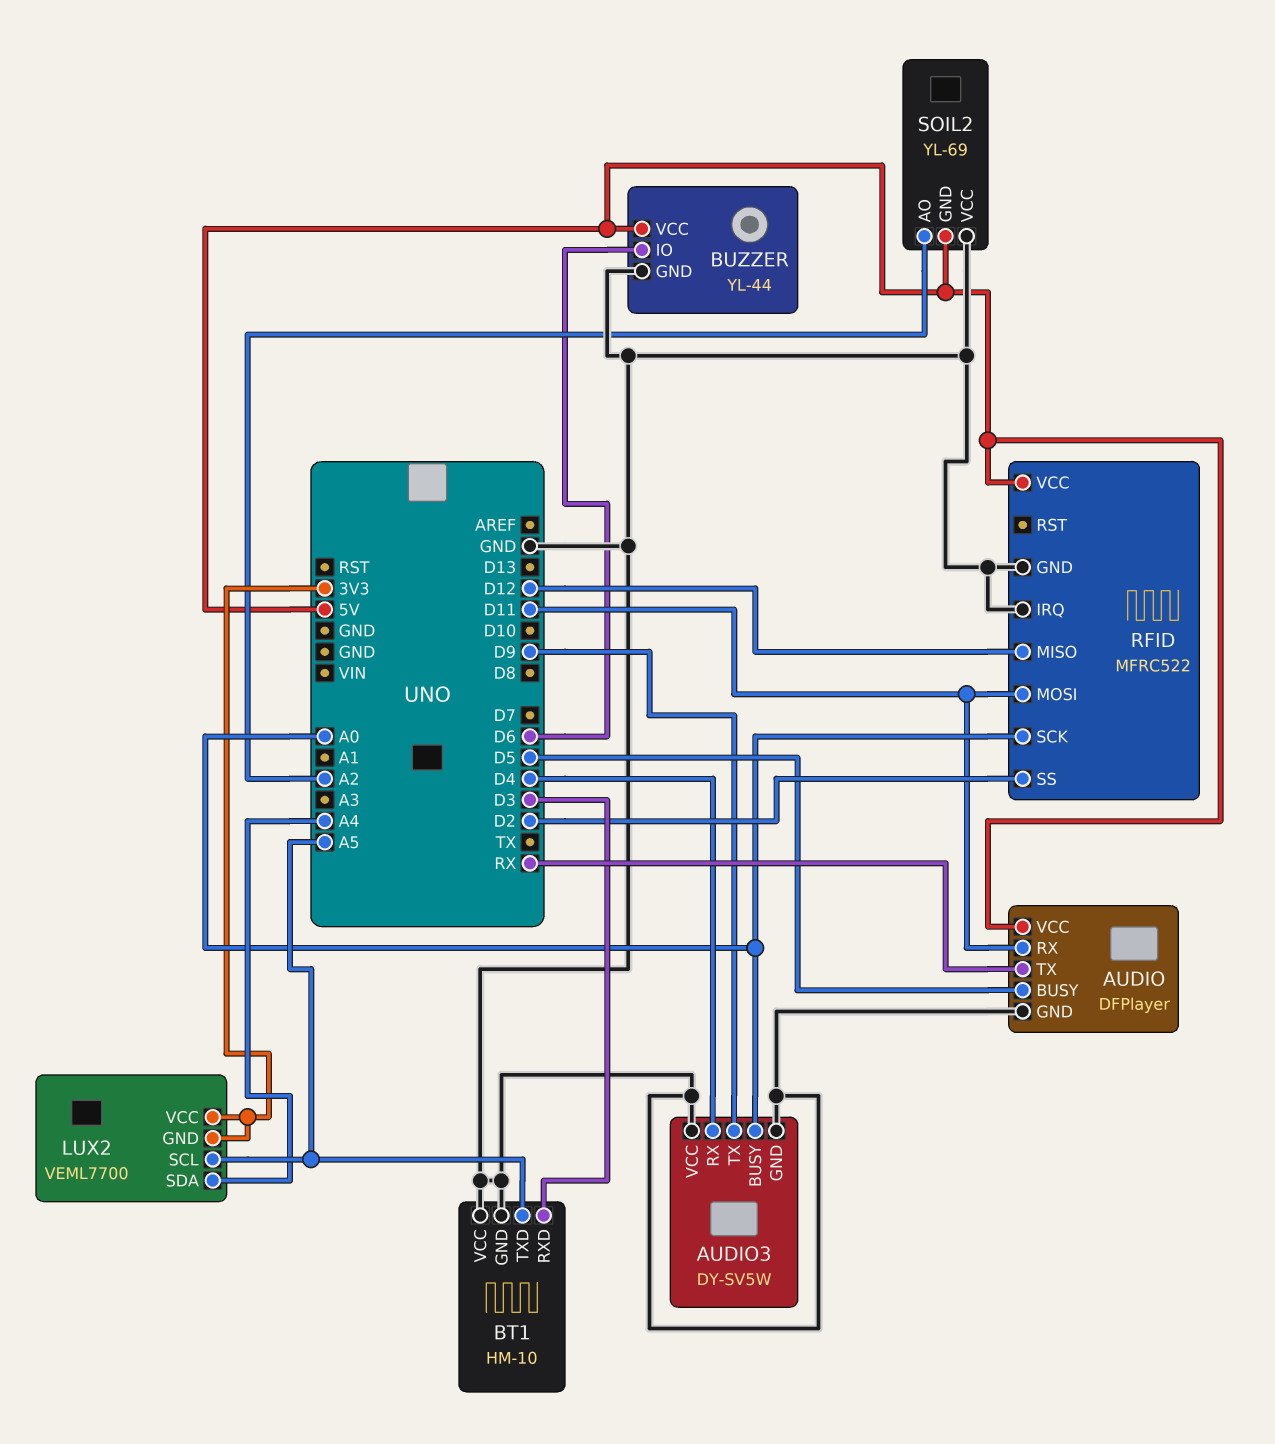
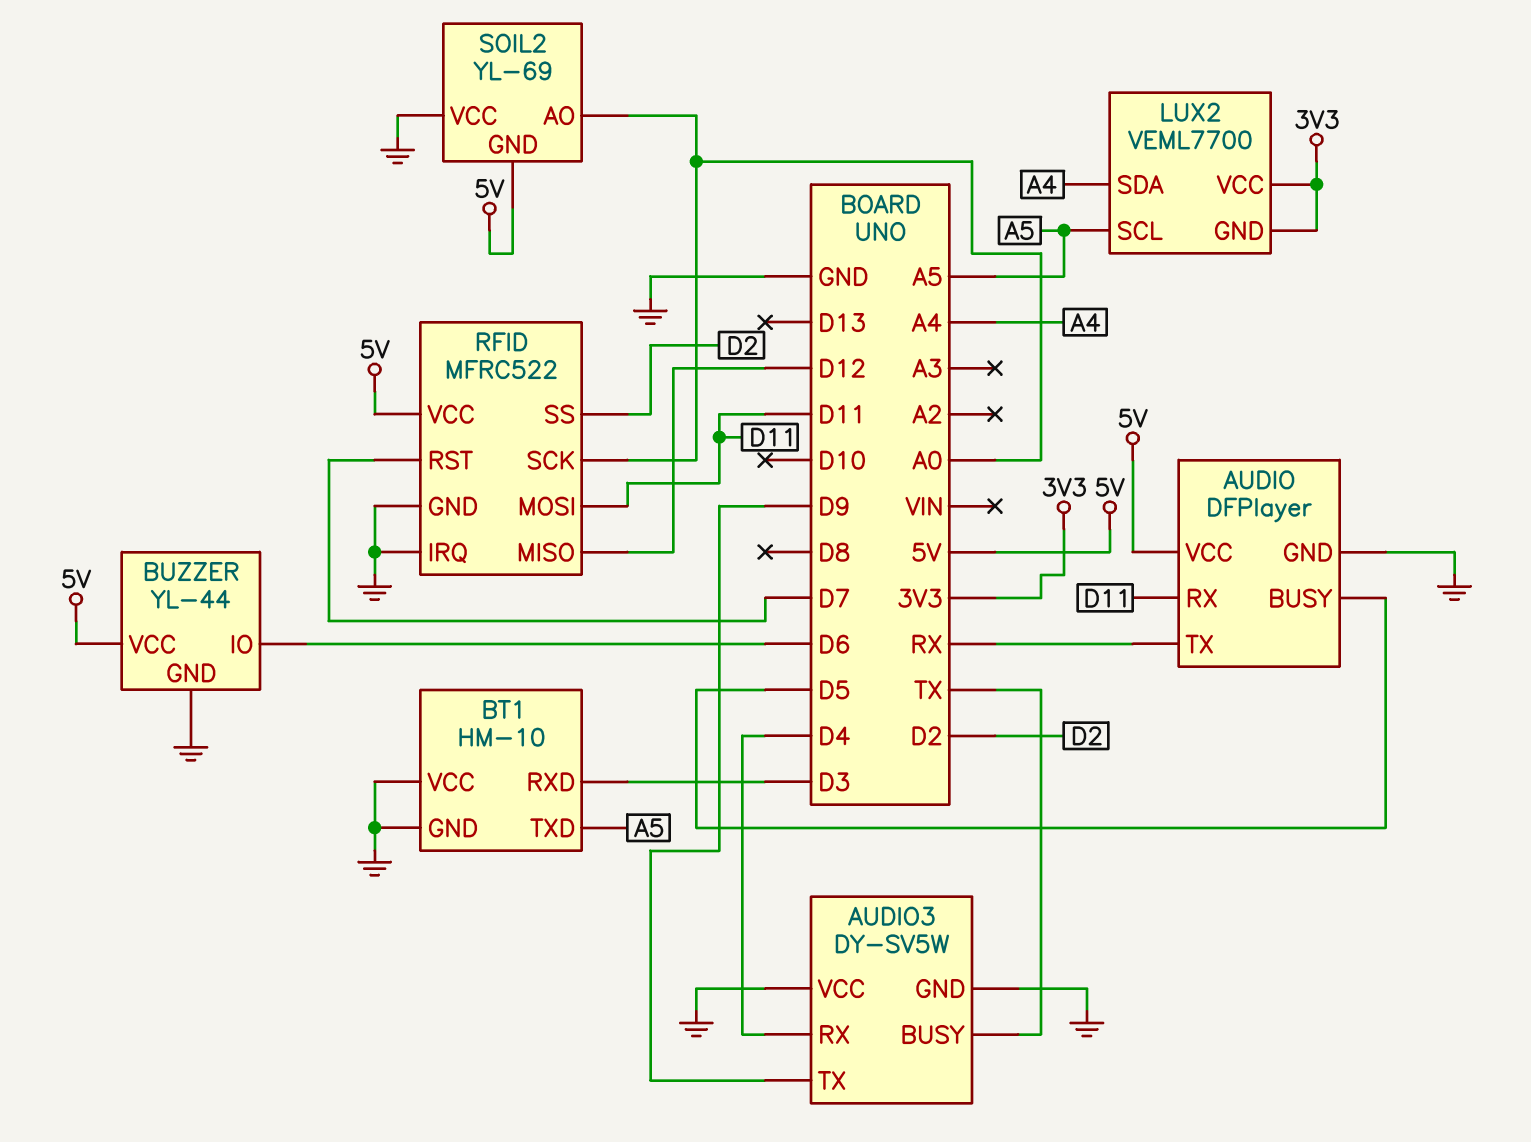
AUDIO3 pin BUSY: A0 -> TX
RFID pin RST: none -> D7
SOIL2 pin AO: A2 -> A0

